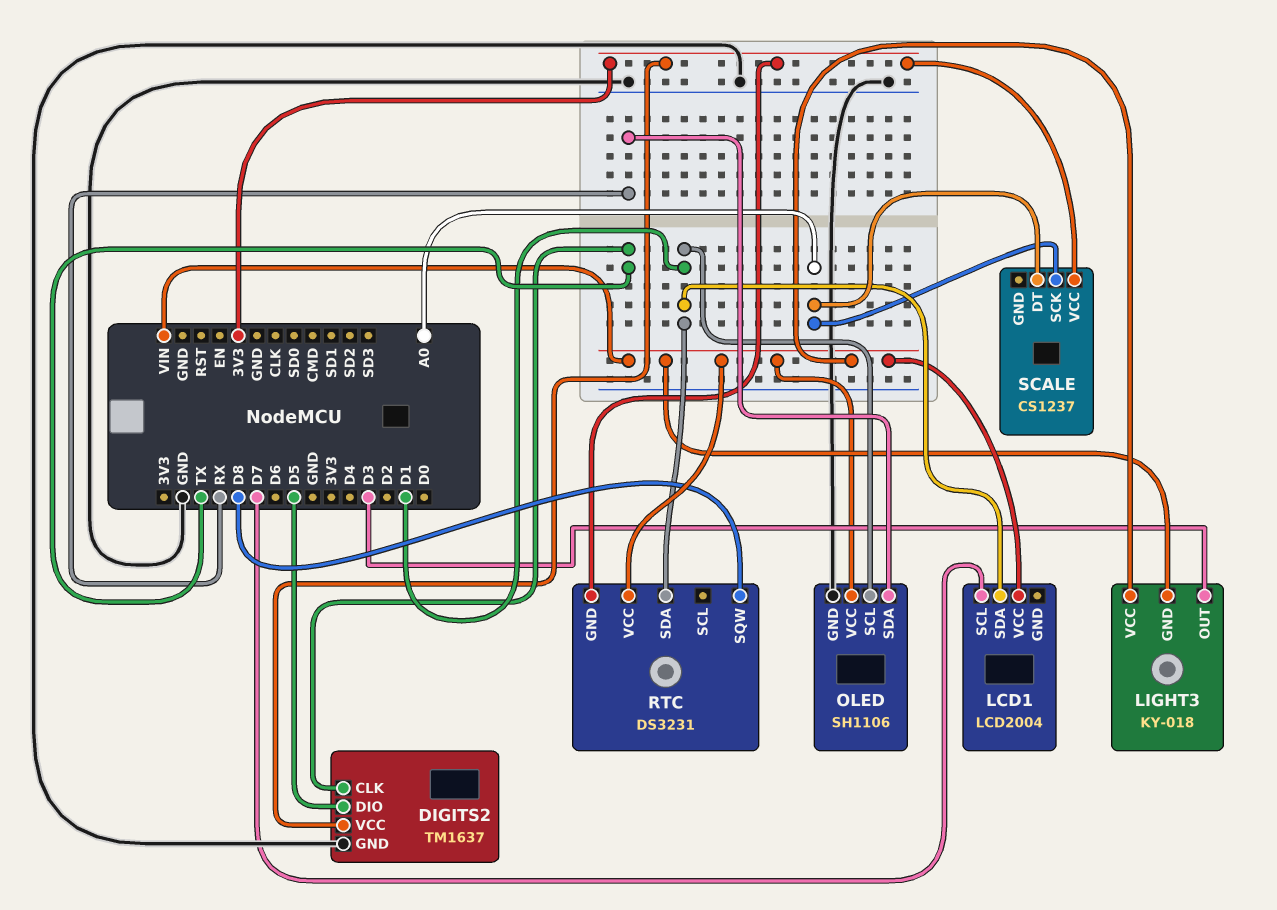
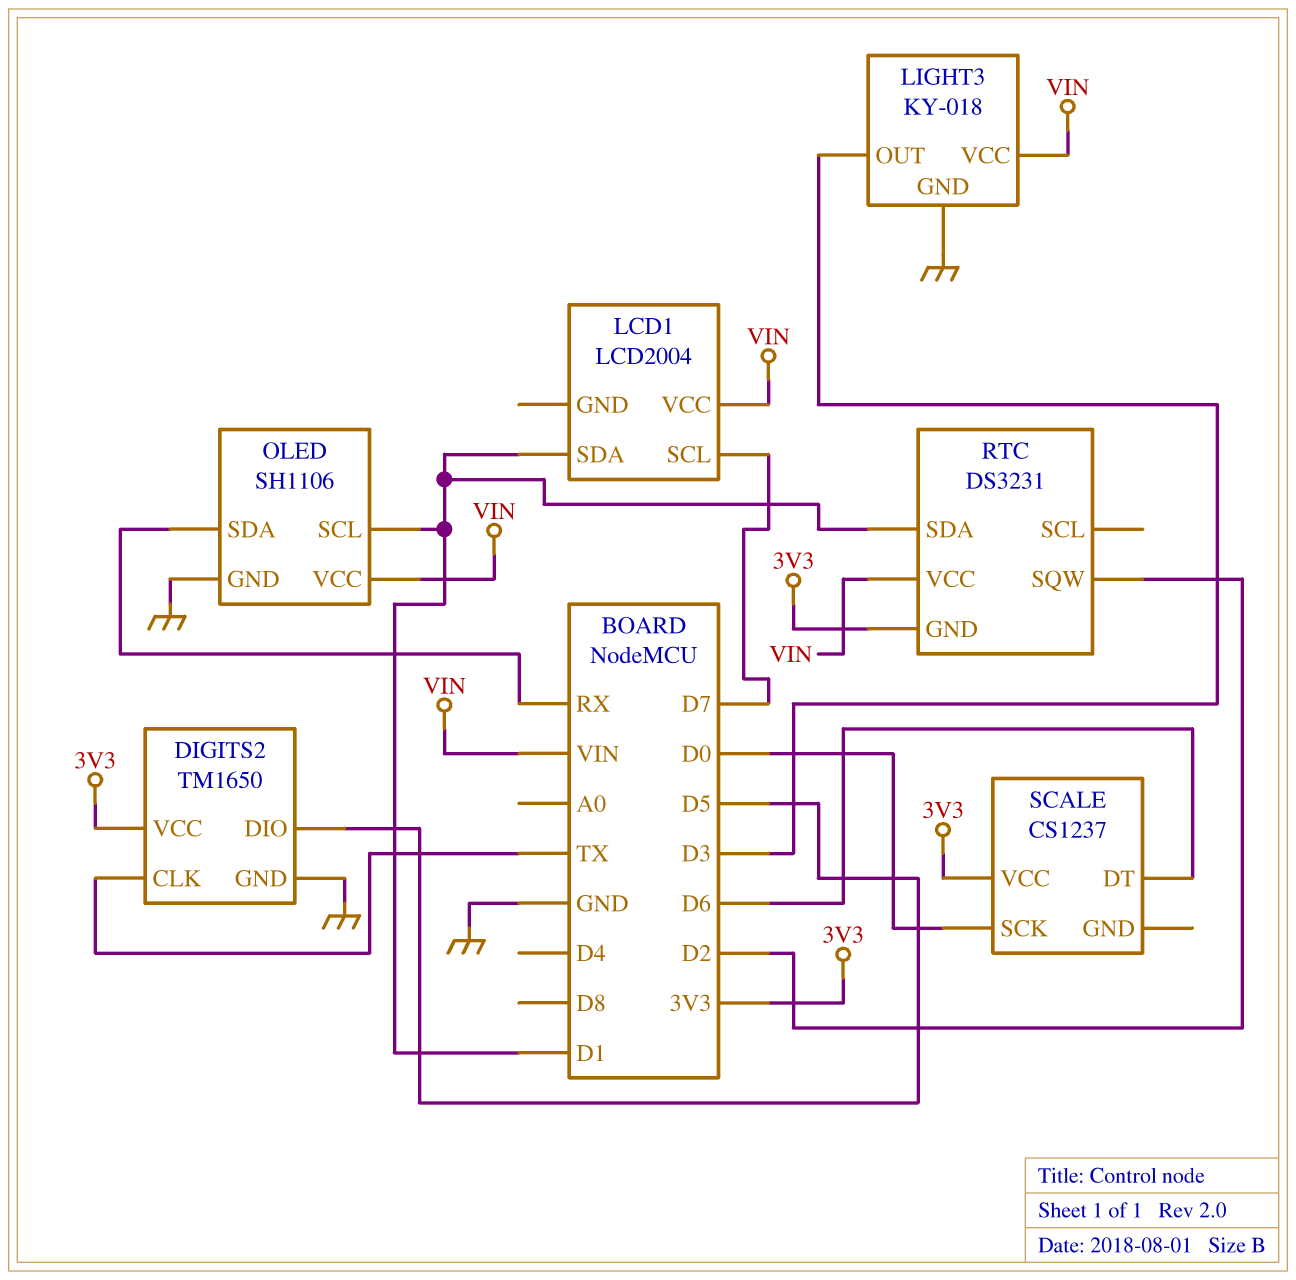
DIGITS2: TM1637 -> TM1650
LIGHT3 pin GND: VIN -> GND
RTC pin SQW: D8 -> D2
SCALE pin DT: A0 -> D6
SCALE pin SCK: A0 -> D0

